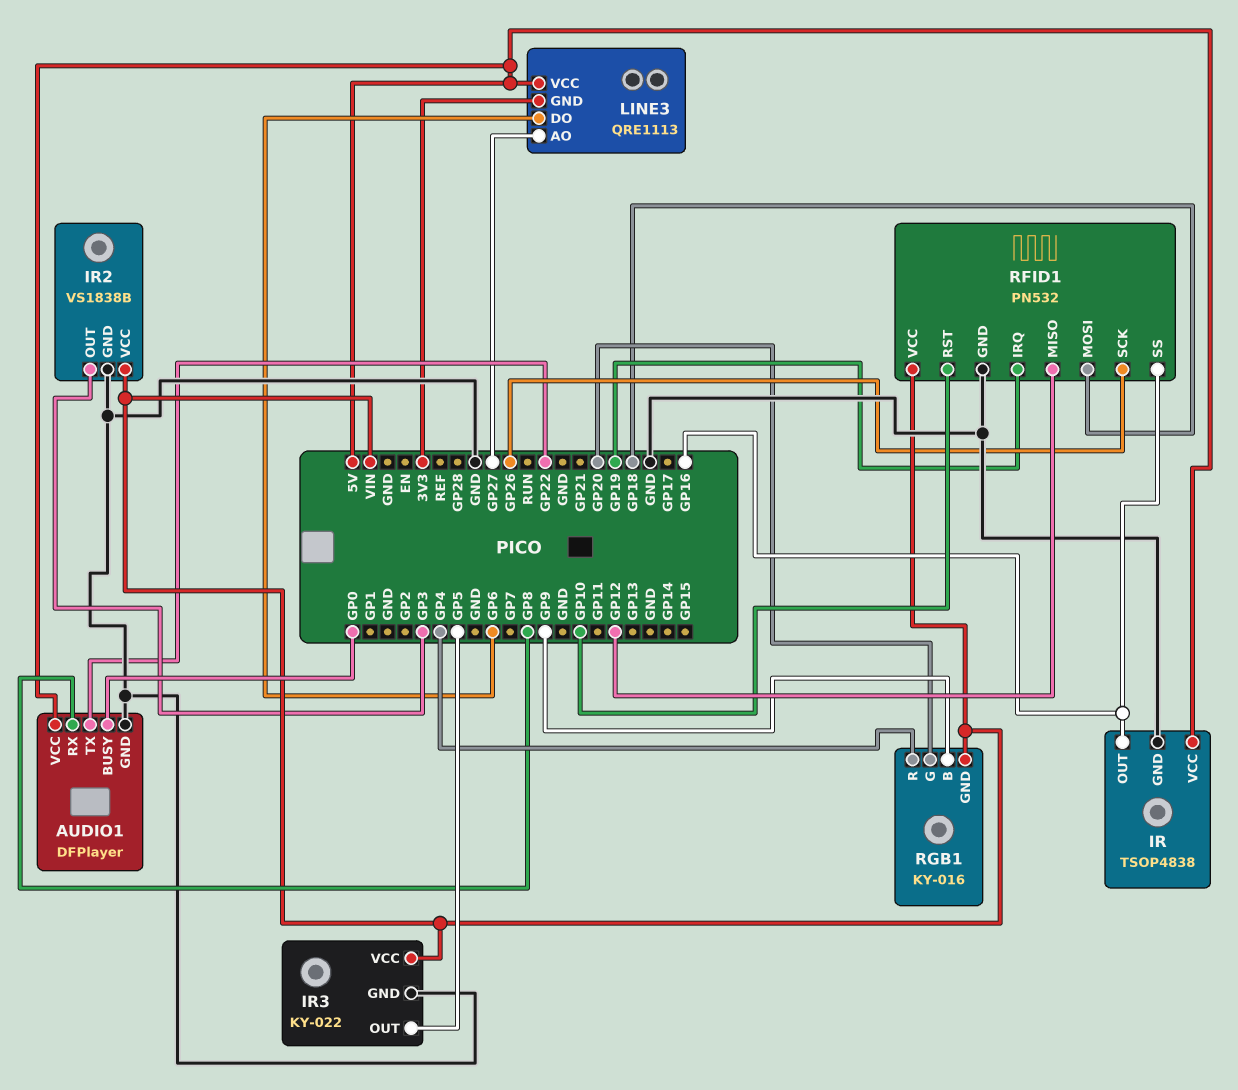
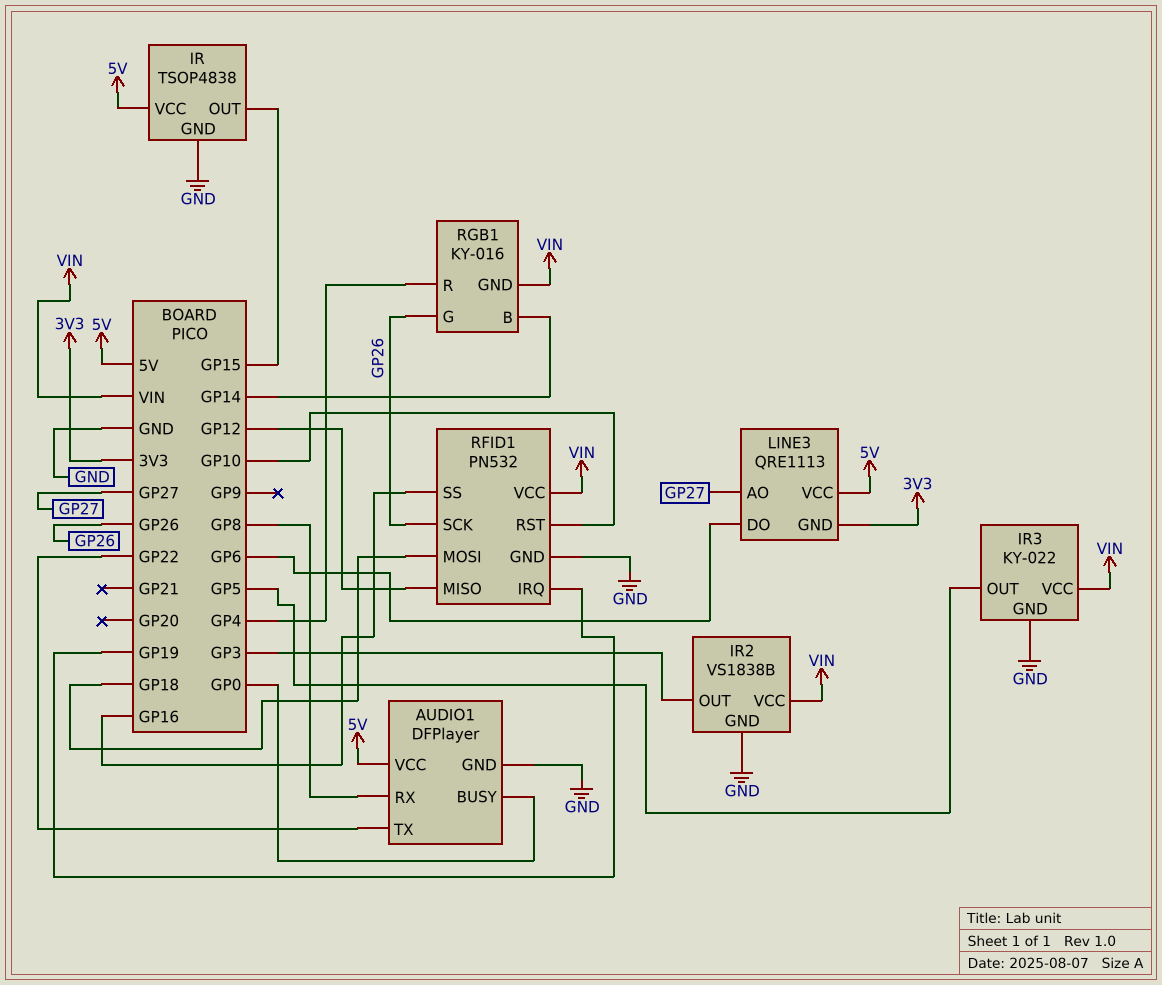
IR pin OUT: GP16 -> GP15
RGB1 pin B: GP9 -> GP14
RGB1 pin G: GP20 -> GP26

